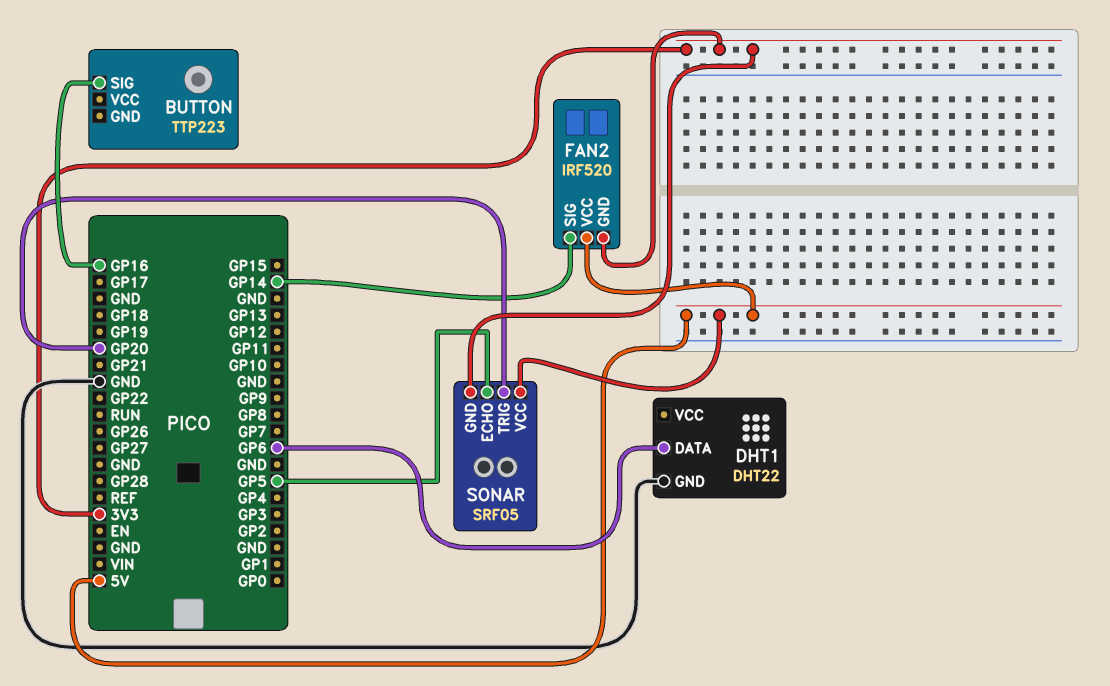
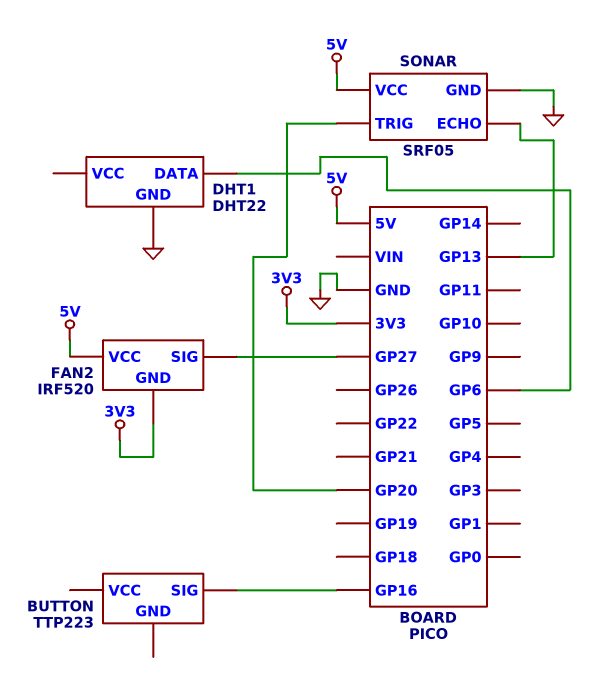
FAN2 pin SIG: GP14 -> GP27
SONAR pin ECHO: GP5 -> GP13
SONAR pin GND: 3V3 -> GND

